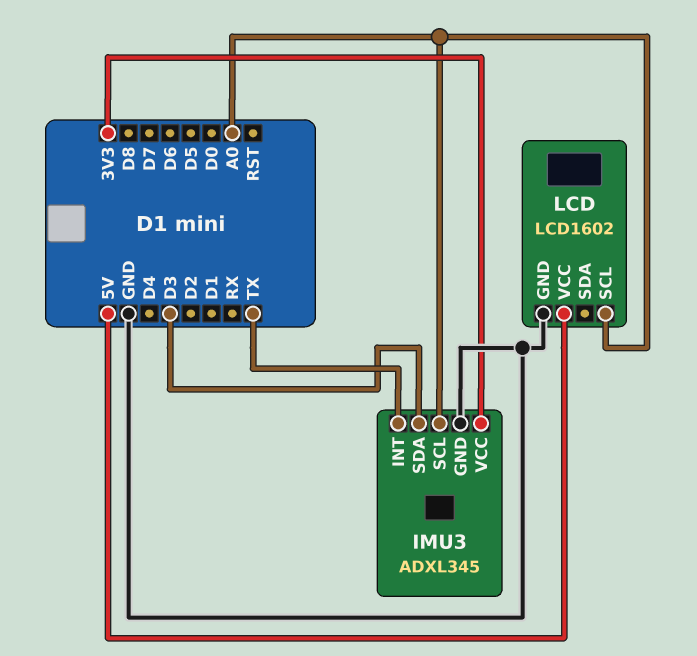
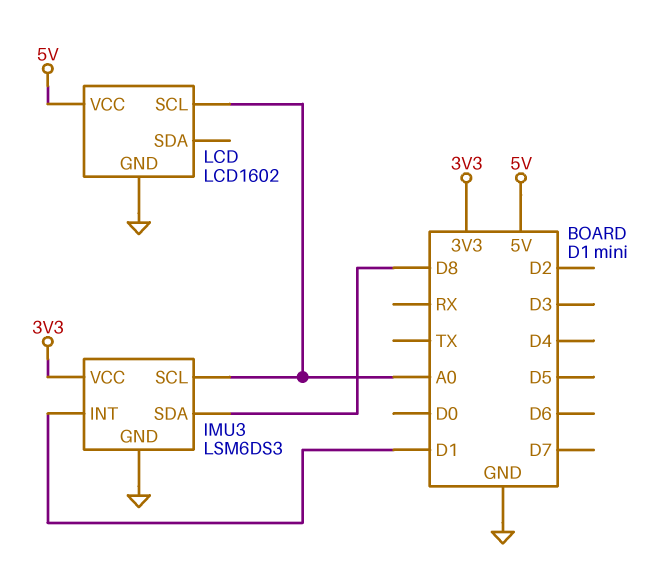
IMU3: ADXL345 -> LSM6DS3
IMU3 pin INT: TX -> D1
IMU3 pin SDA: D3 -> D8

